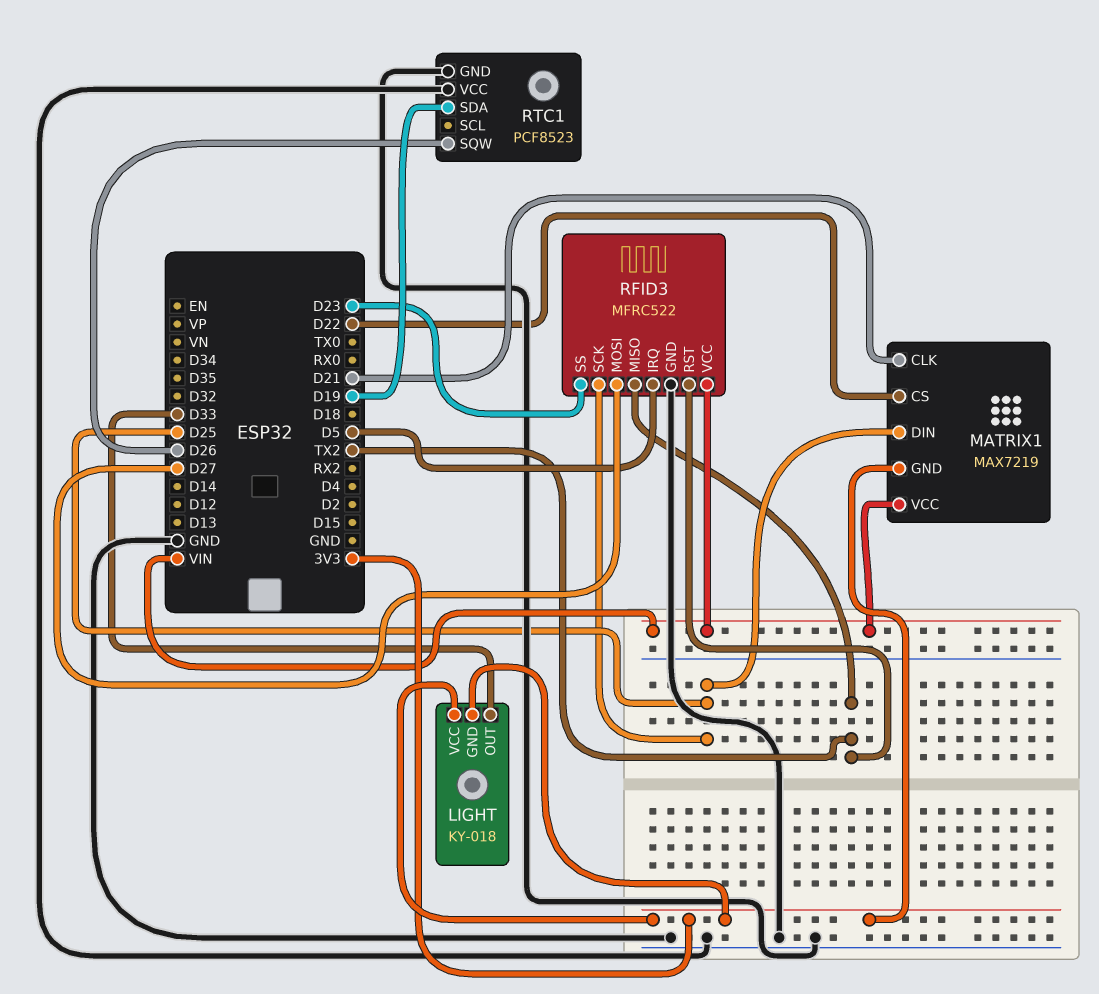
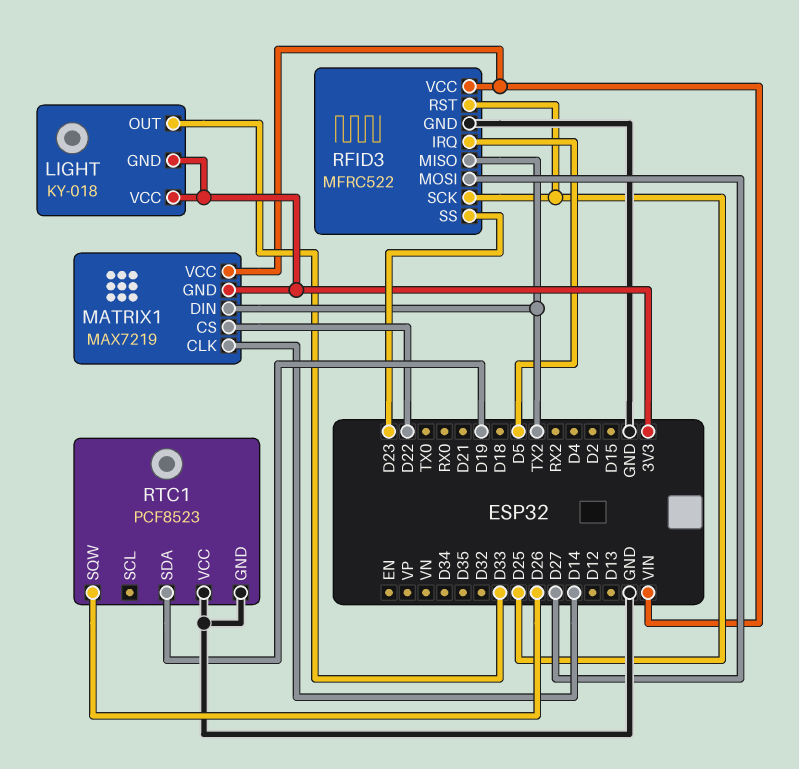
MATRIX1 pin CLK: D21 -> D14
MATRIX1 pin DIN: D25 -> TX2
RFID3 pin RST: TX2 -> D25

